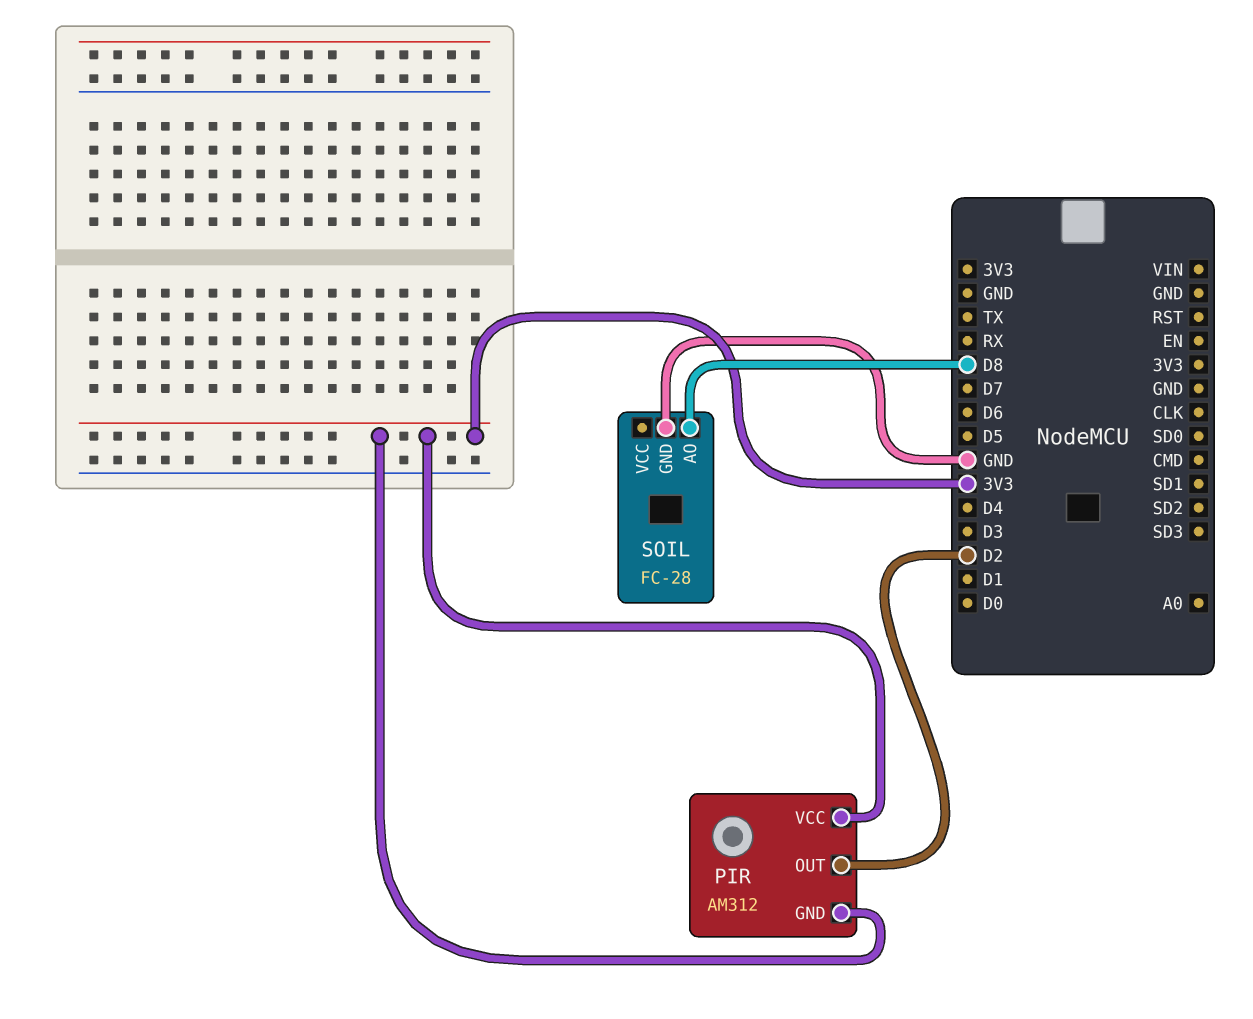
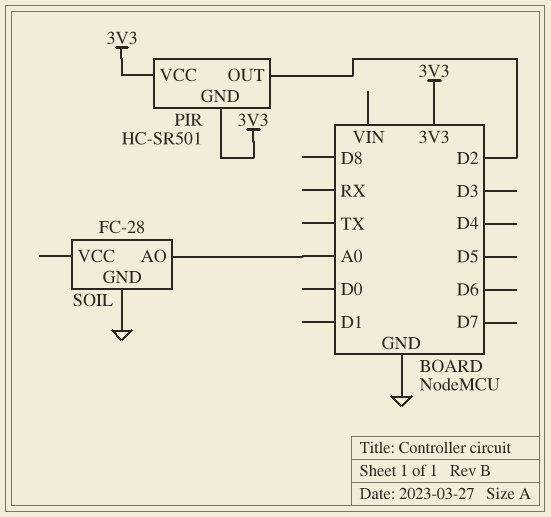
PIR: AM312 -> HC-SR501
SOIL pin AO: D8 -> A0

